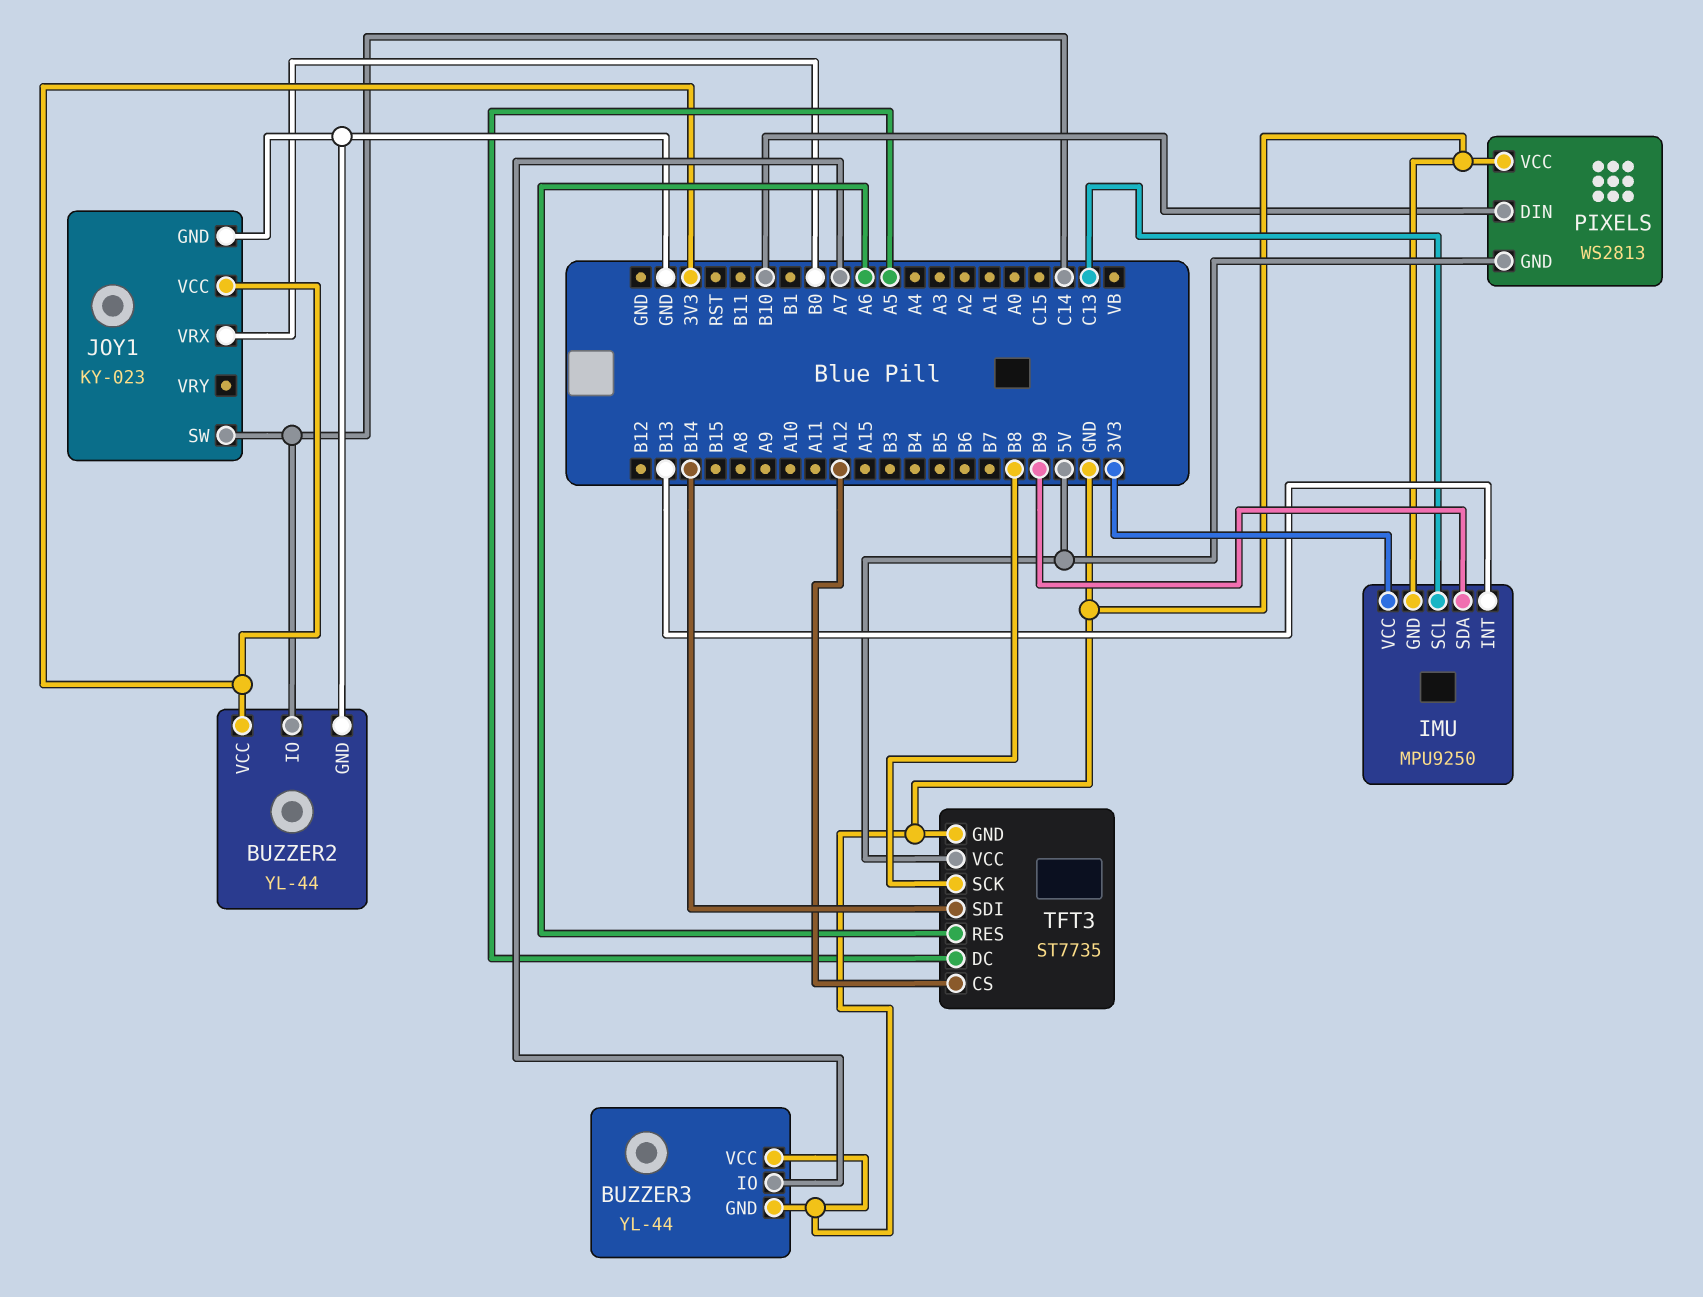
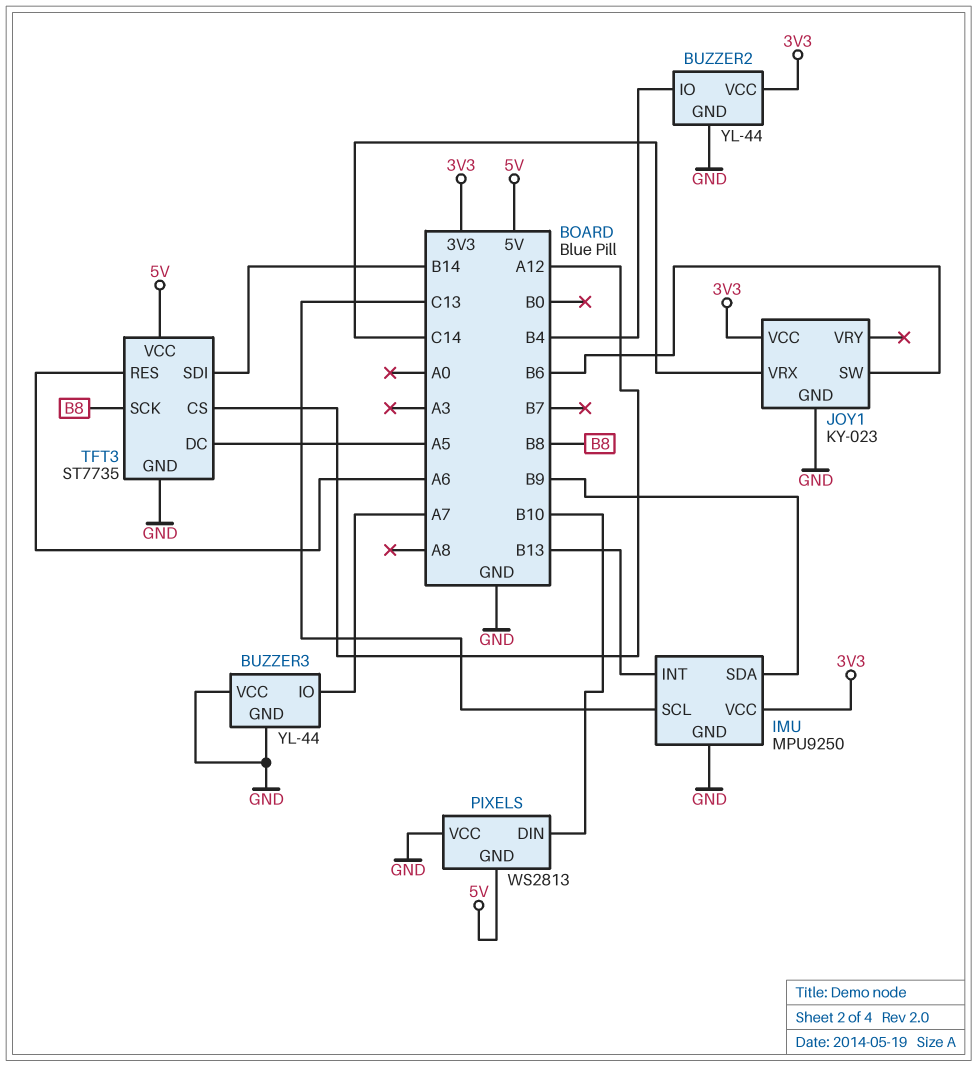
BUZZER2 pin IO: C14 -> B4
JOY1 pin SW: C14 -> B6
JOY1 pin VRX: B0 -> C14

